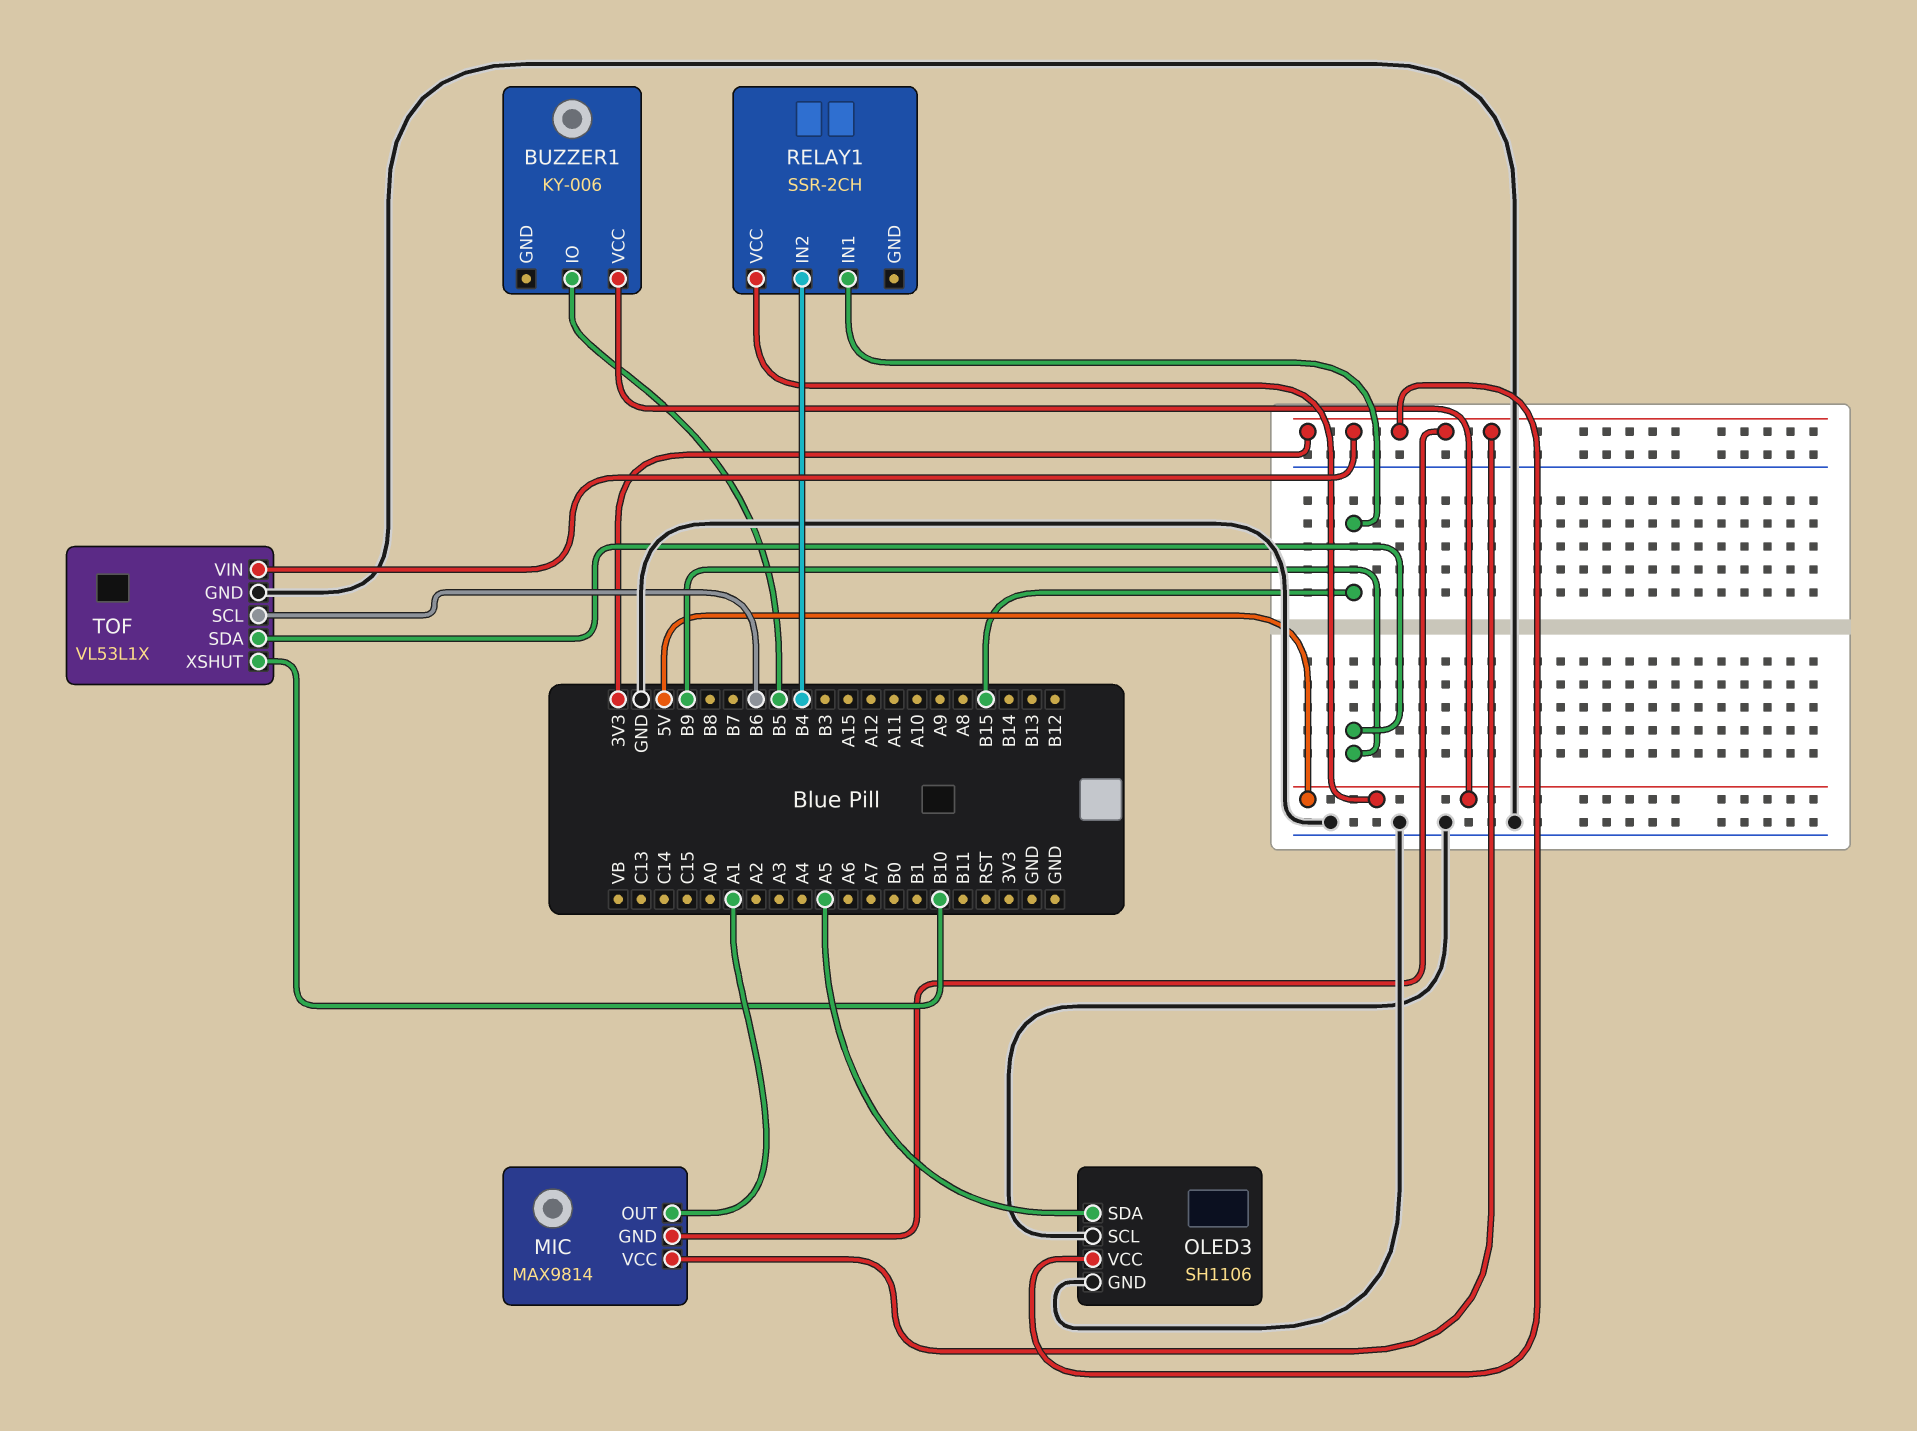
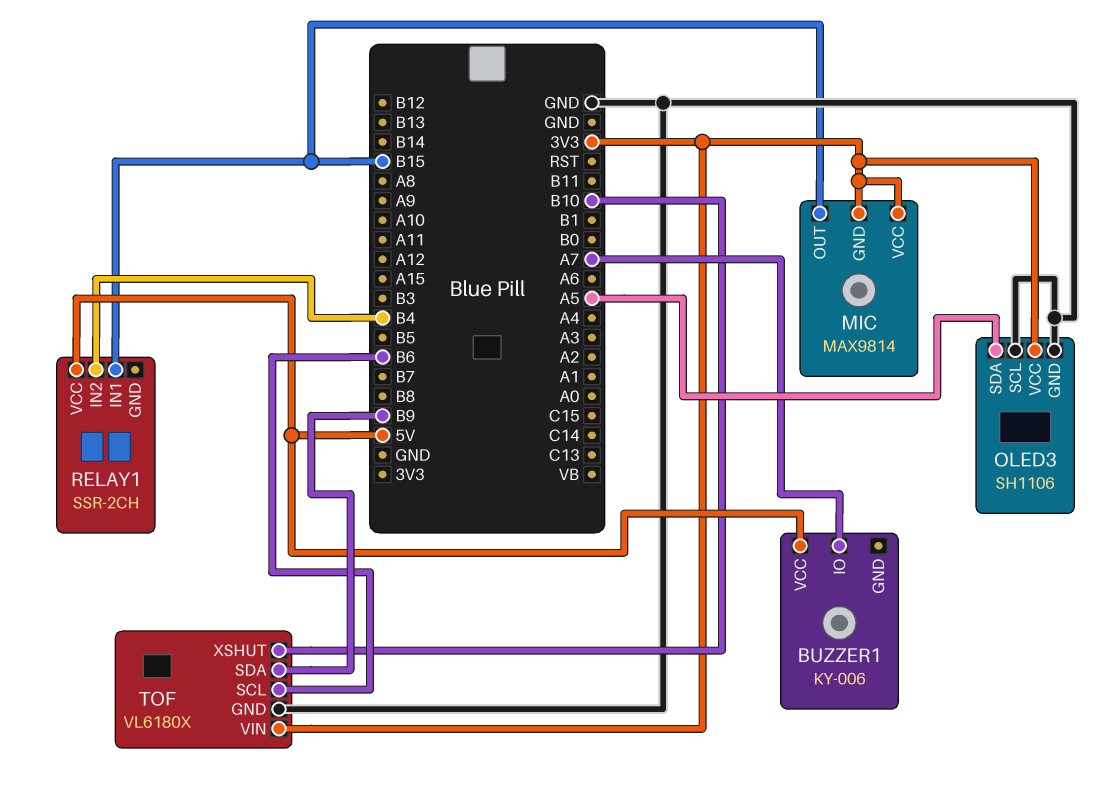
BUZZER1 pin IO: B5 -> A7
MIC pin OUT: A1 -> B15
TOF: VL53L1X -> VL6180X

